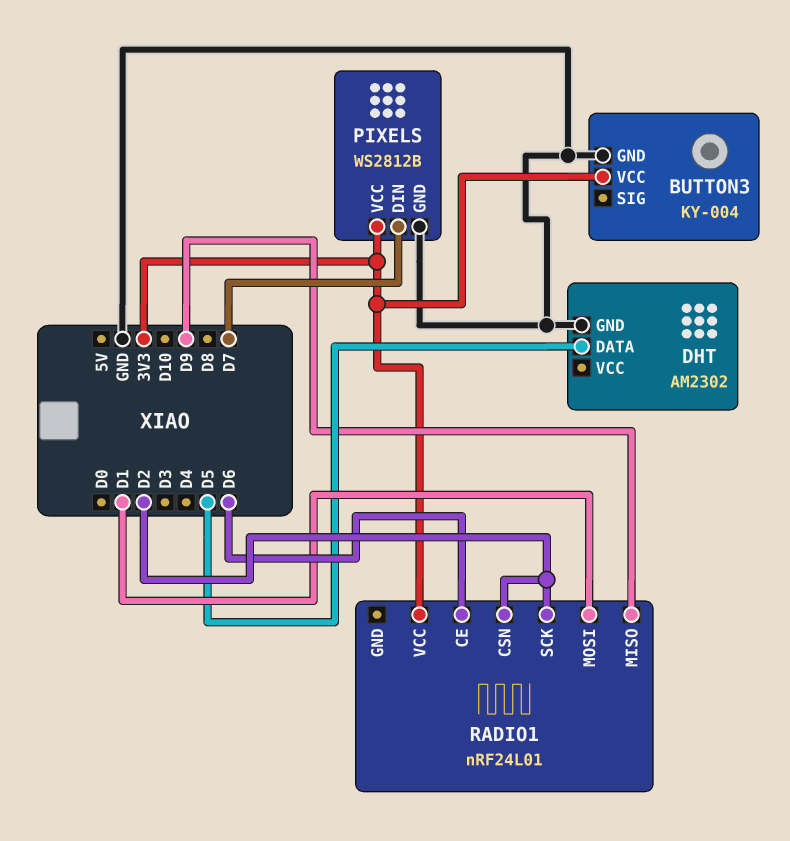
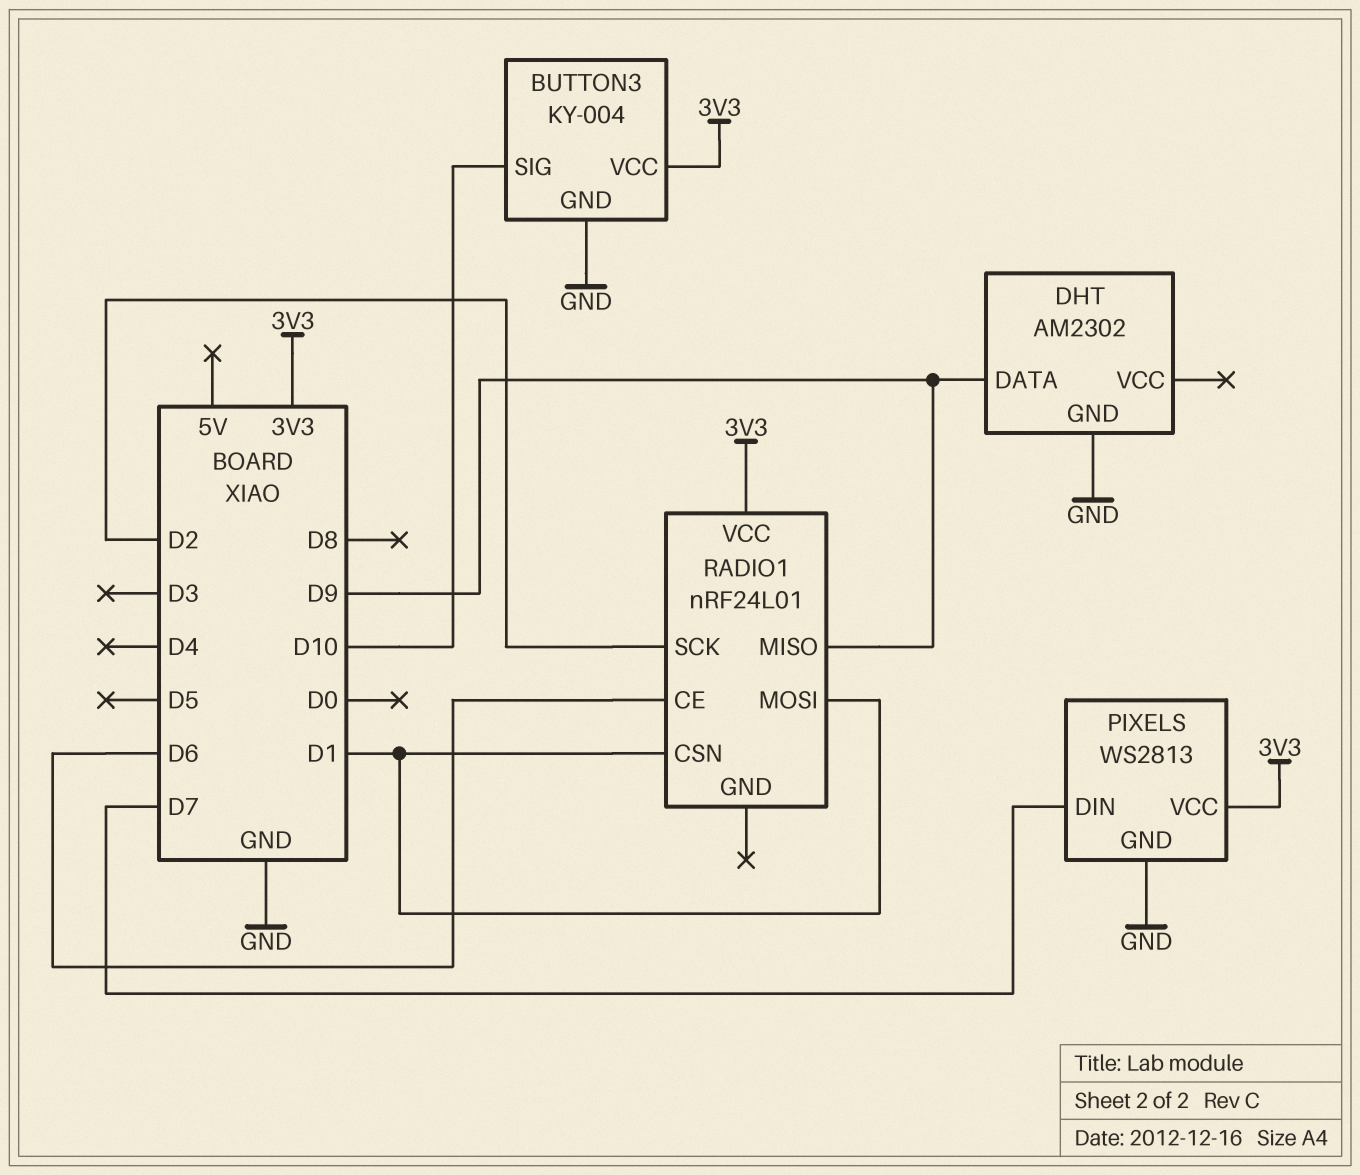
BUTTON3 pin SIG: none -> D10
DHT pin DATA: D5 -> D9
PIXELS: WS2812B -> WS2813
RADIO1 pin CSN: D2 -> D1

